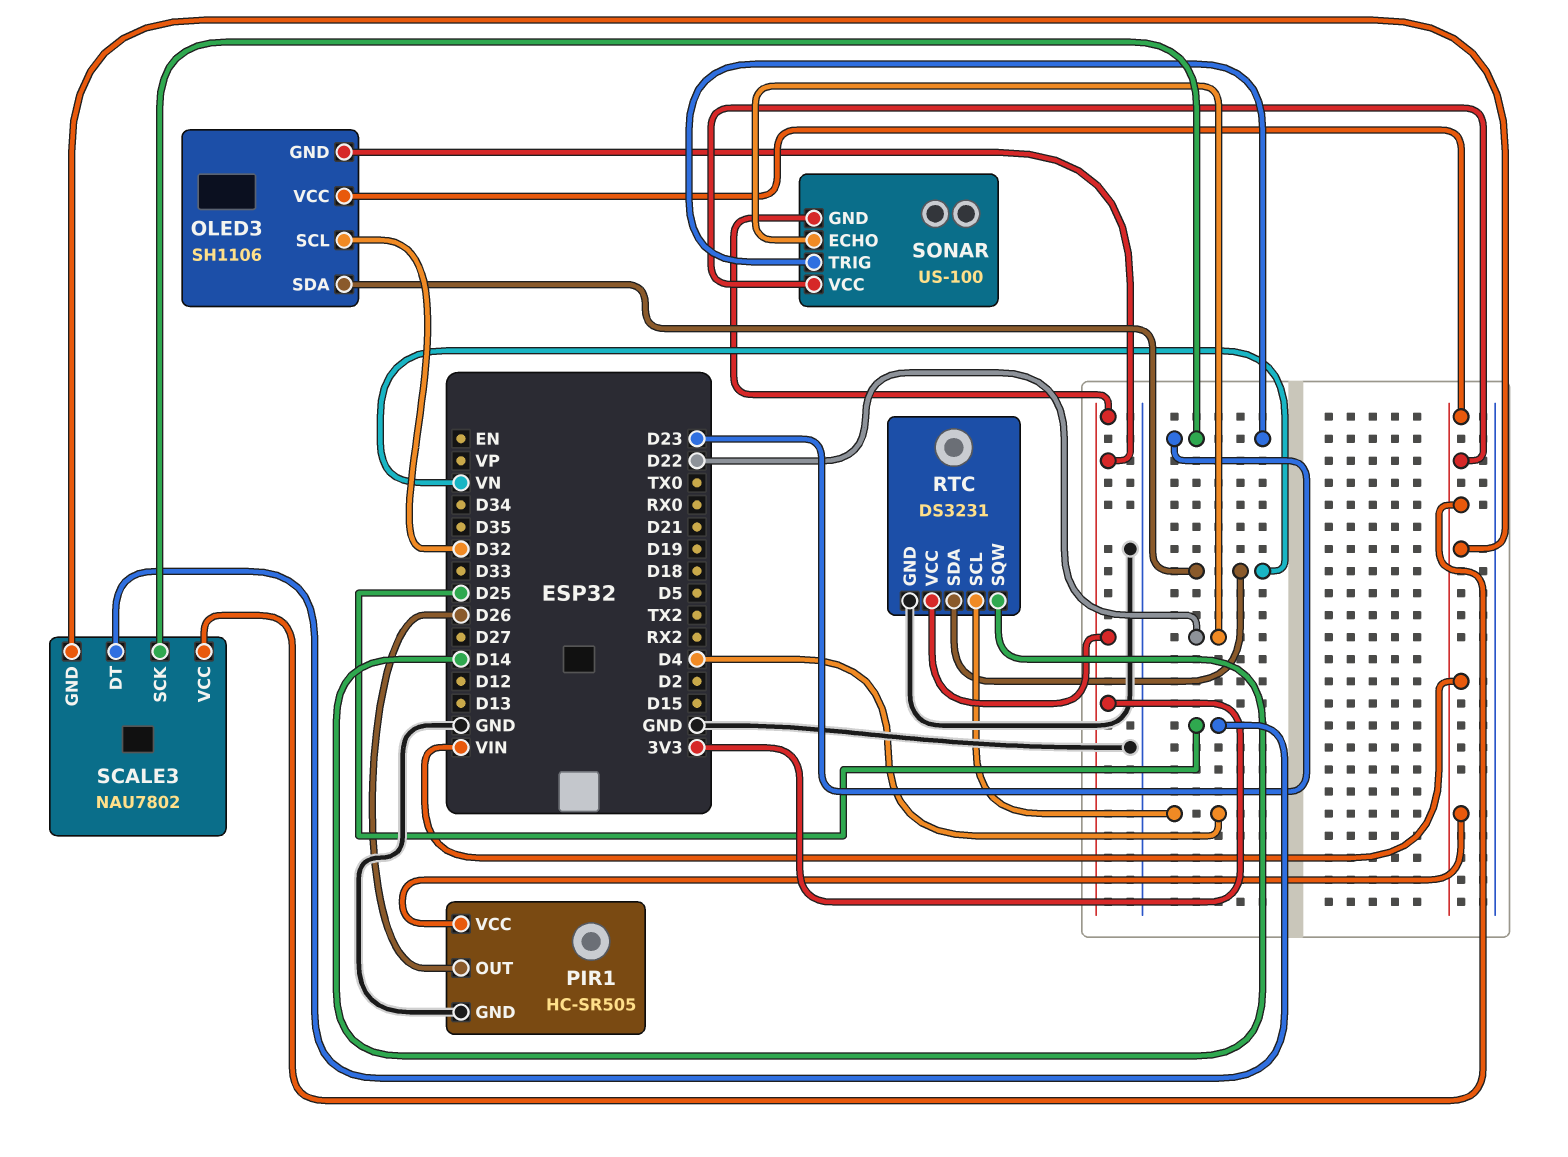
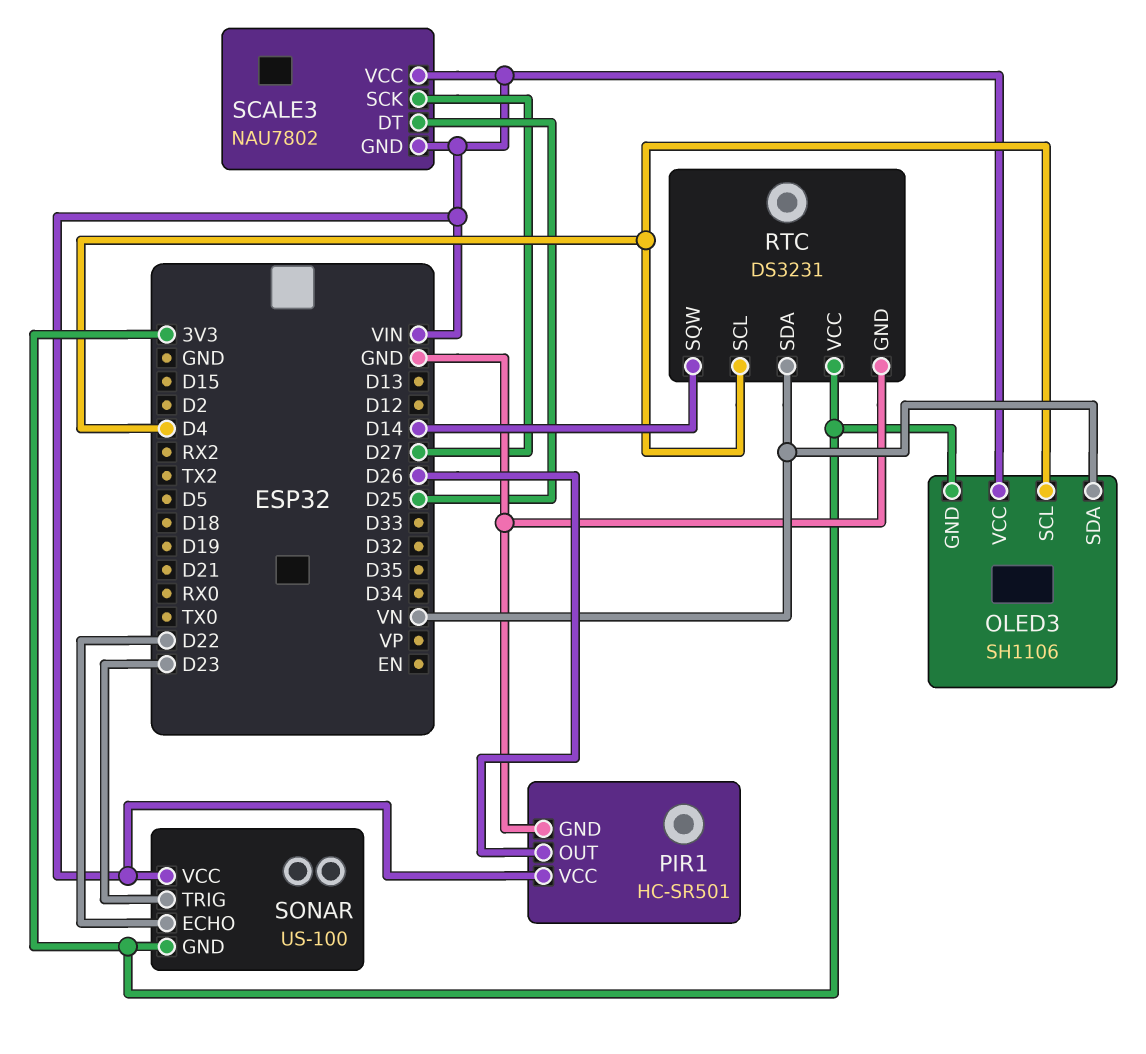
OLED3 pin SCL: D32 -> D4
PIR1: HC-SR505 -> HC-SR501
SCALE3 pin SCK: D23 -> D27

